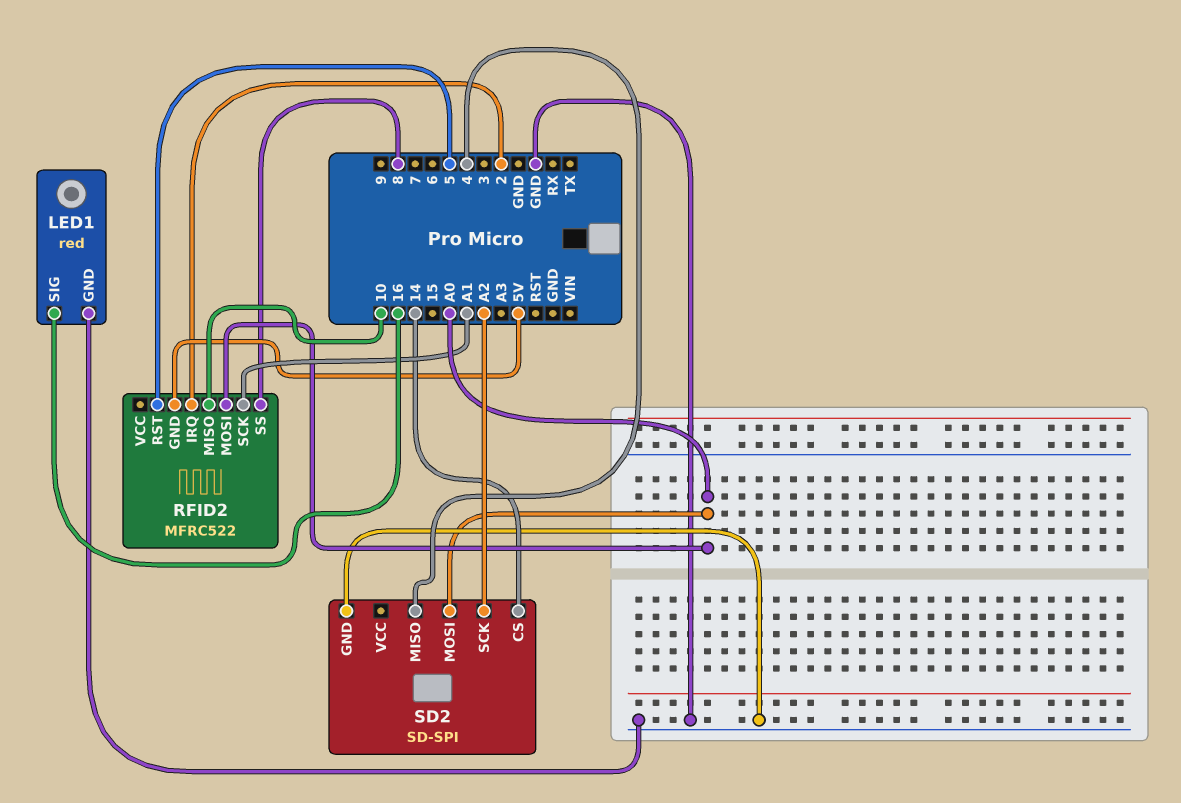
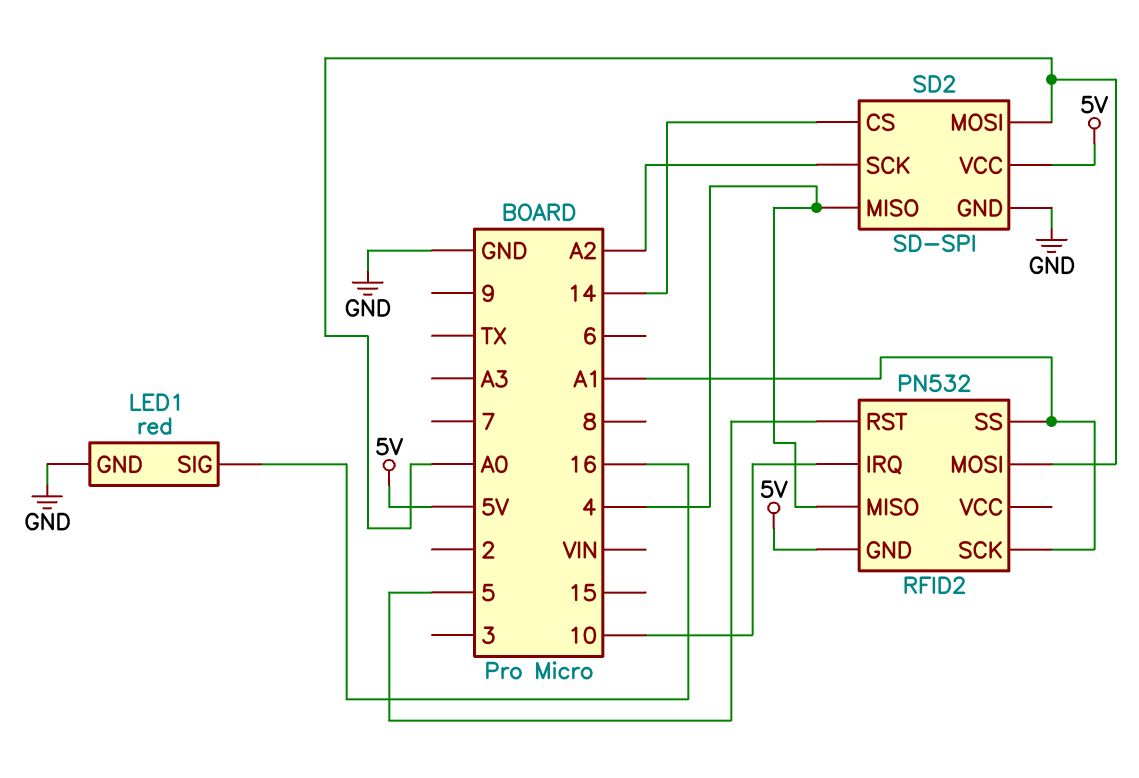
RFID2: MFRC522 -> PN532
RFID2 pin IRQ: 2 -> 10
RFID2 pin MISO: 10 -> 4
RFID2 pin SS: 8 -> A1
SD2 pin VCC: none -> 5V

